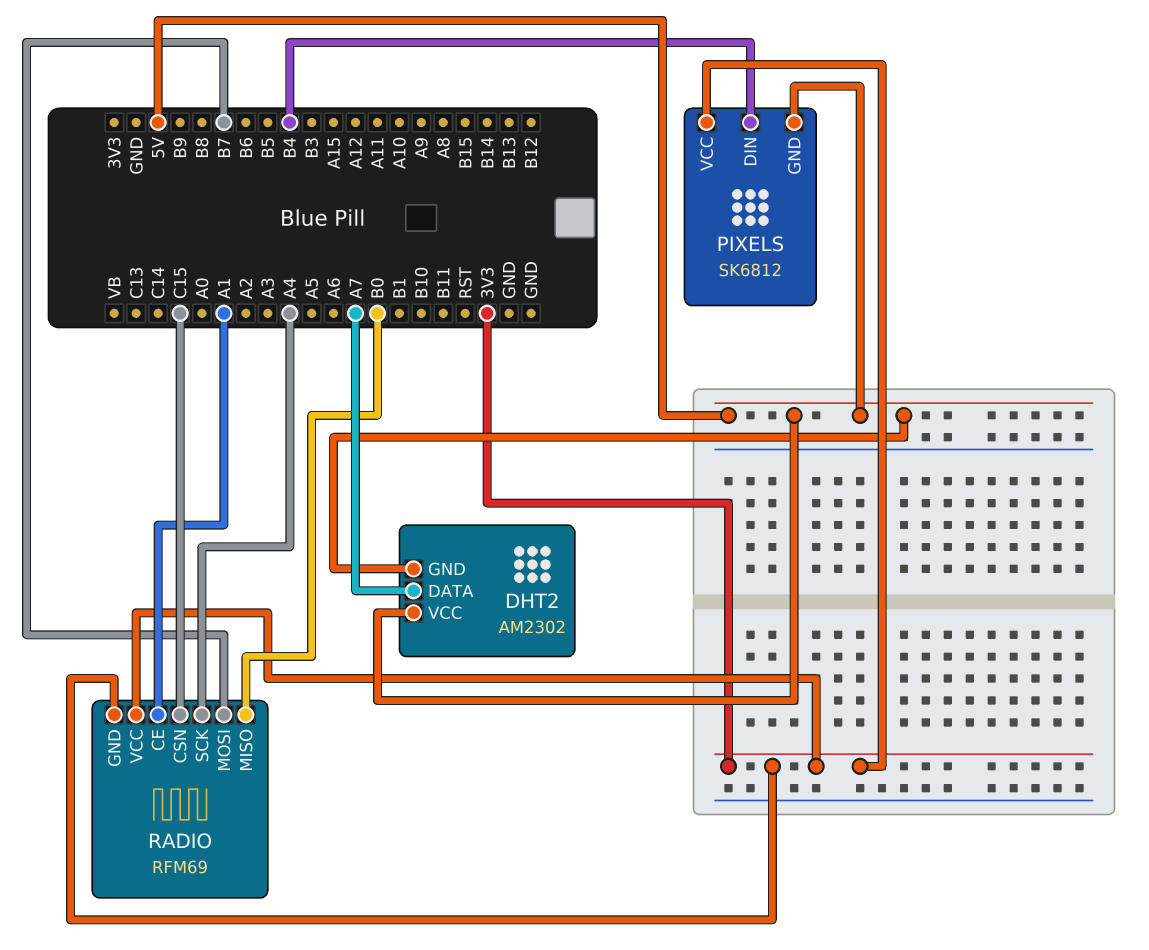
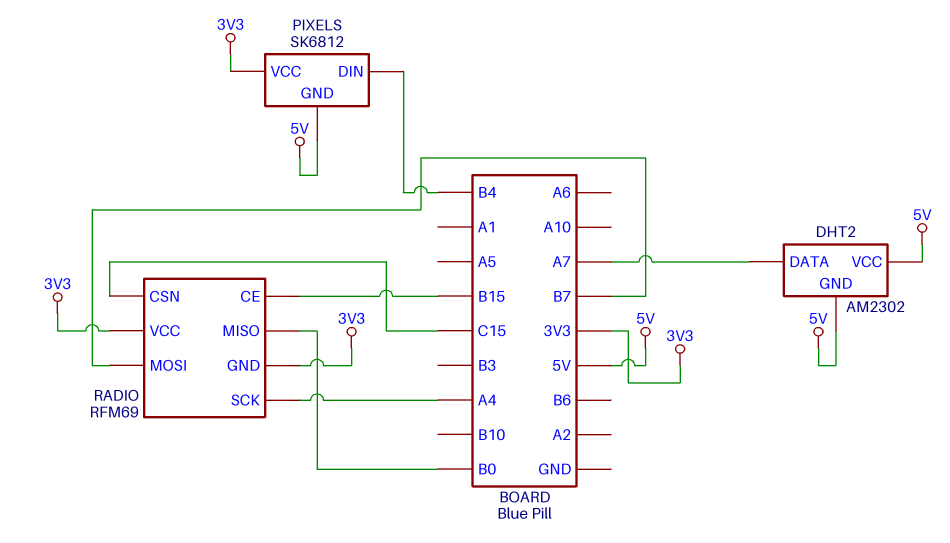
RADIO pin CE: A1 -> B15

